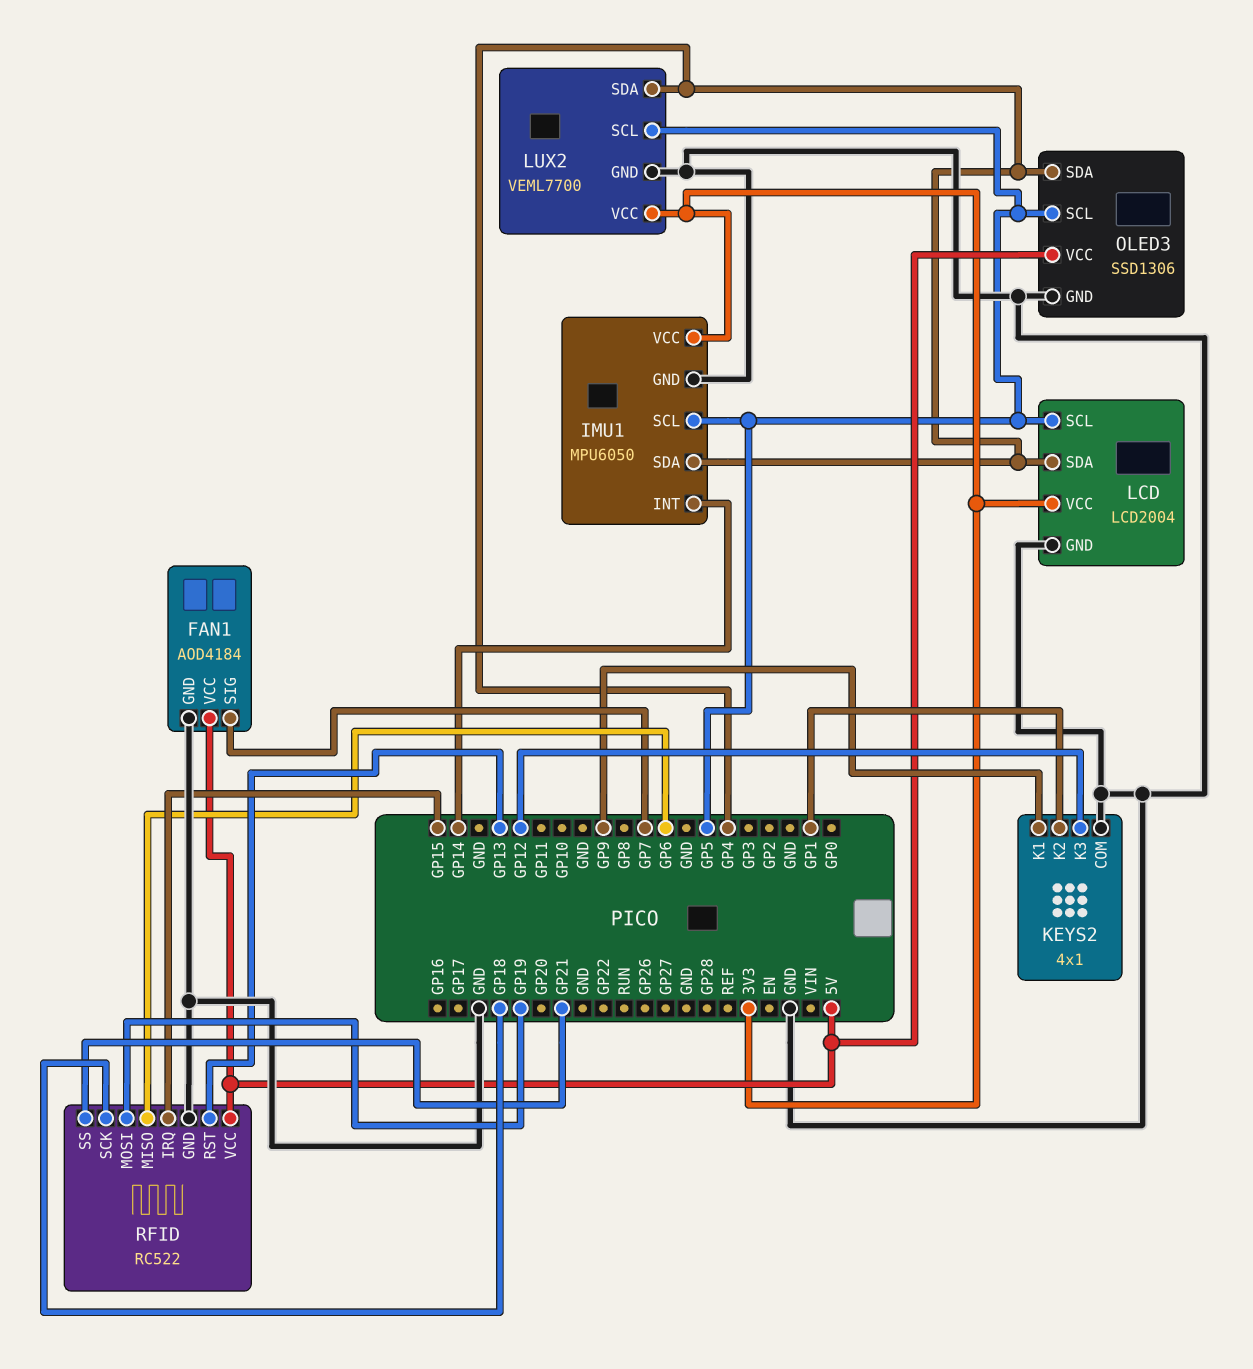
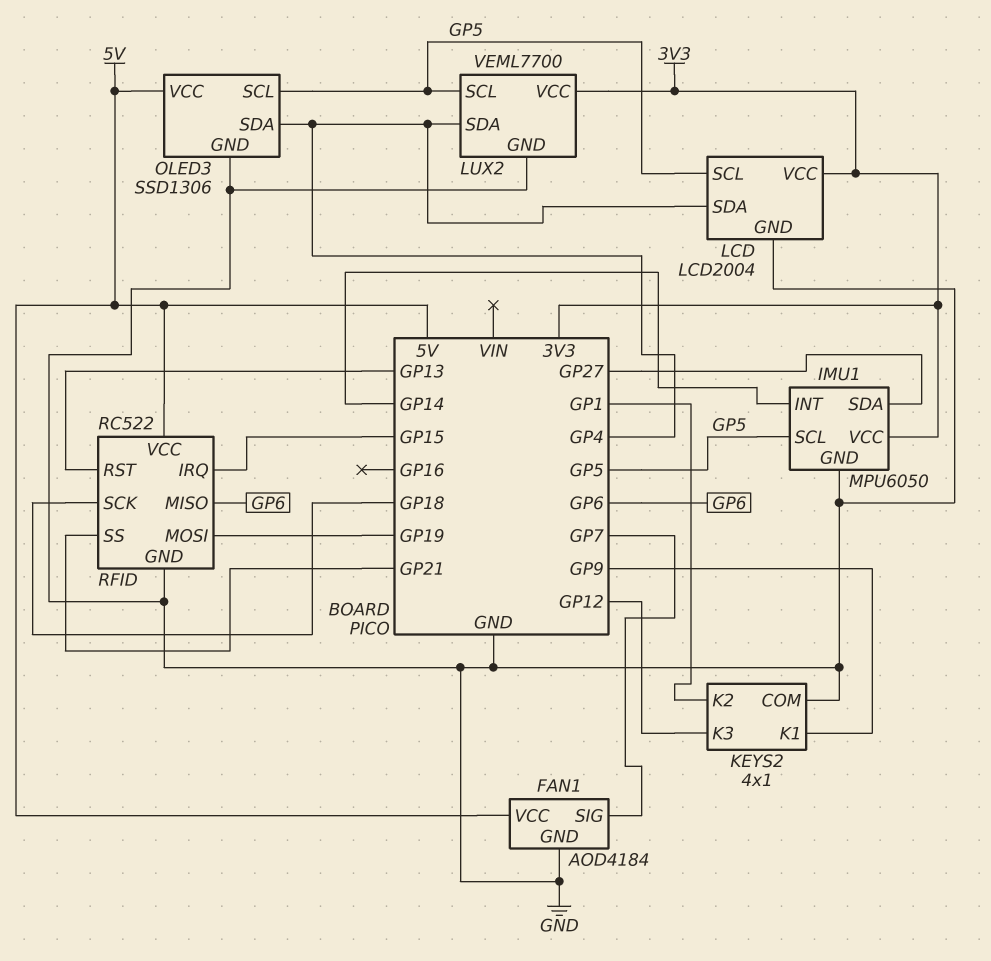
IMU1 pin SDA: GP4 -> GP27

